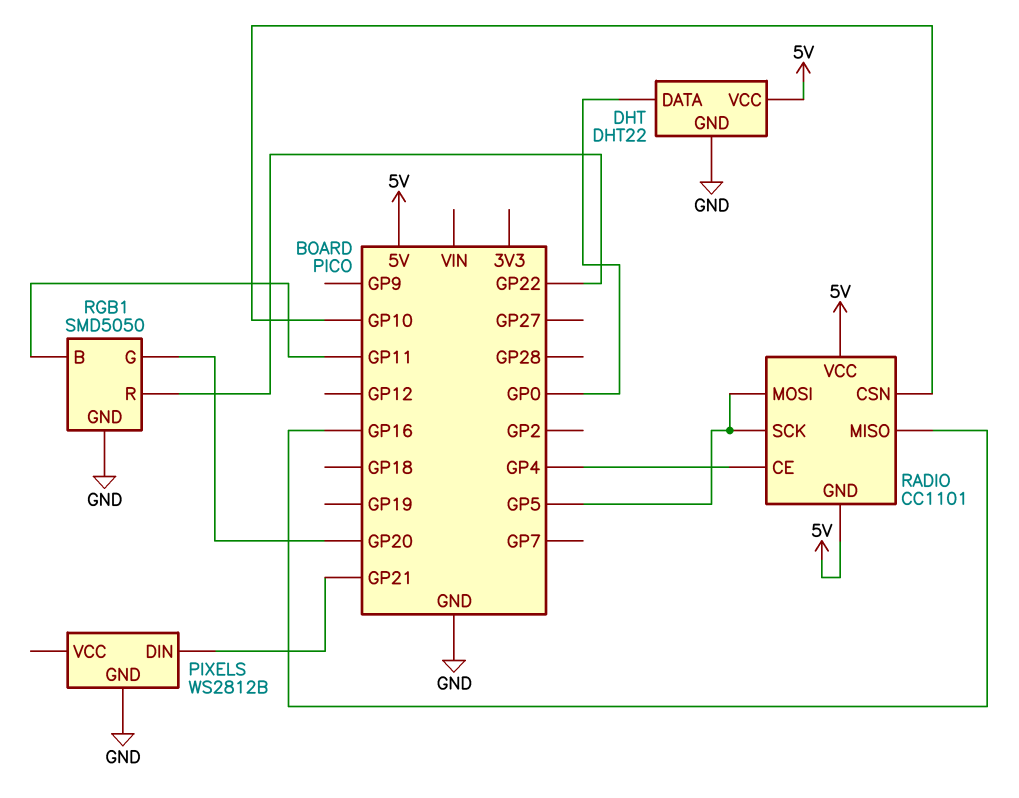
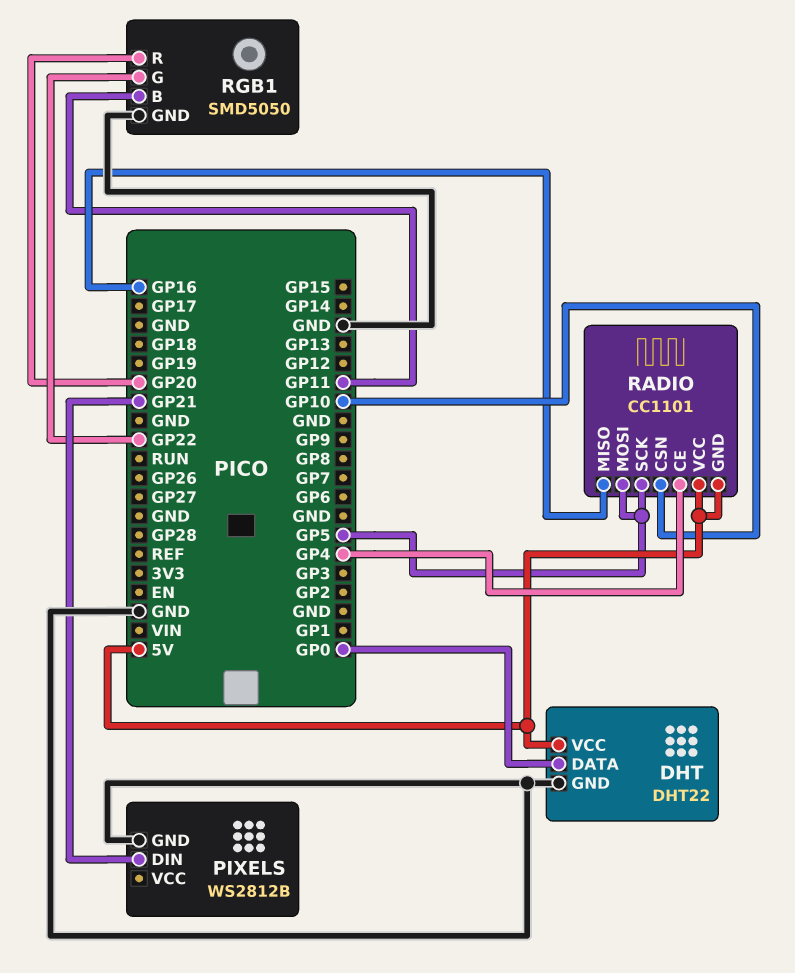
RGB1 pin G: GP20 -> GP22
RGB1 pin R: GP22 -> GP20

